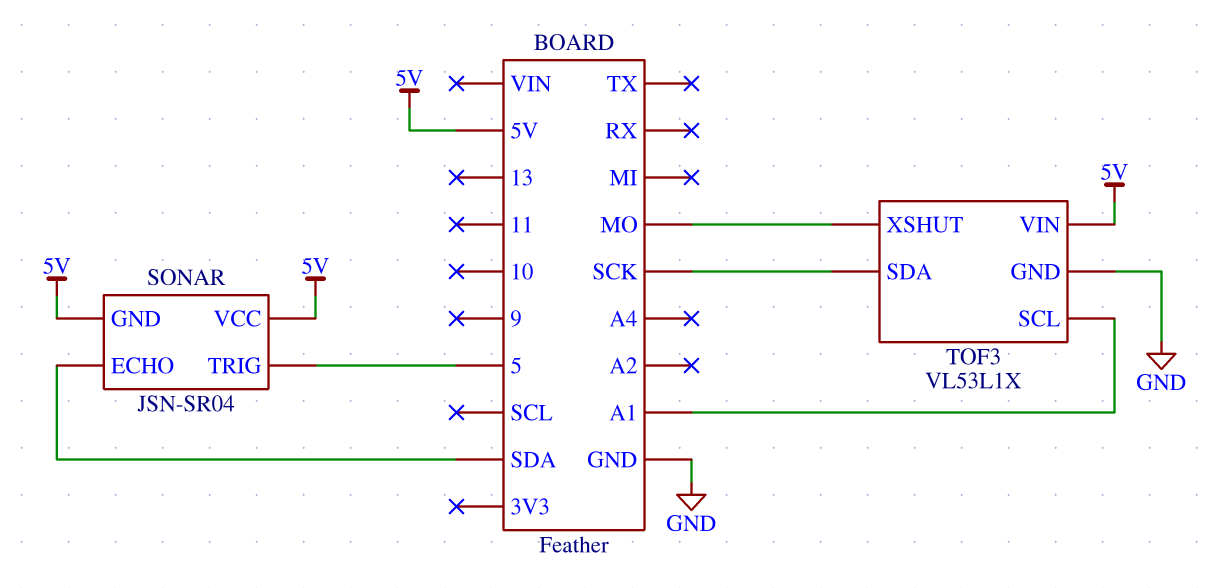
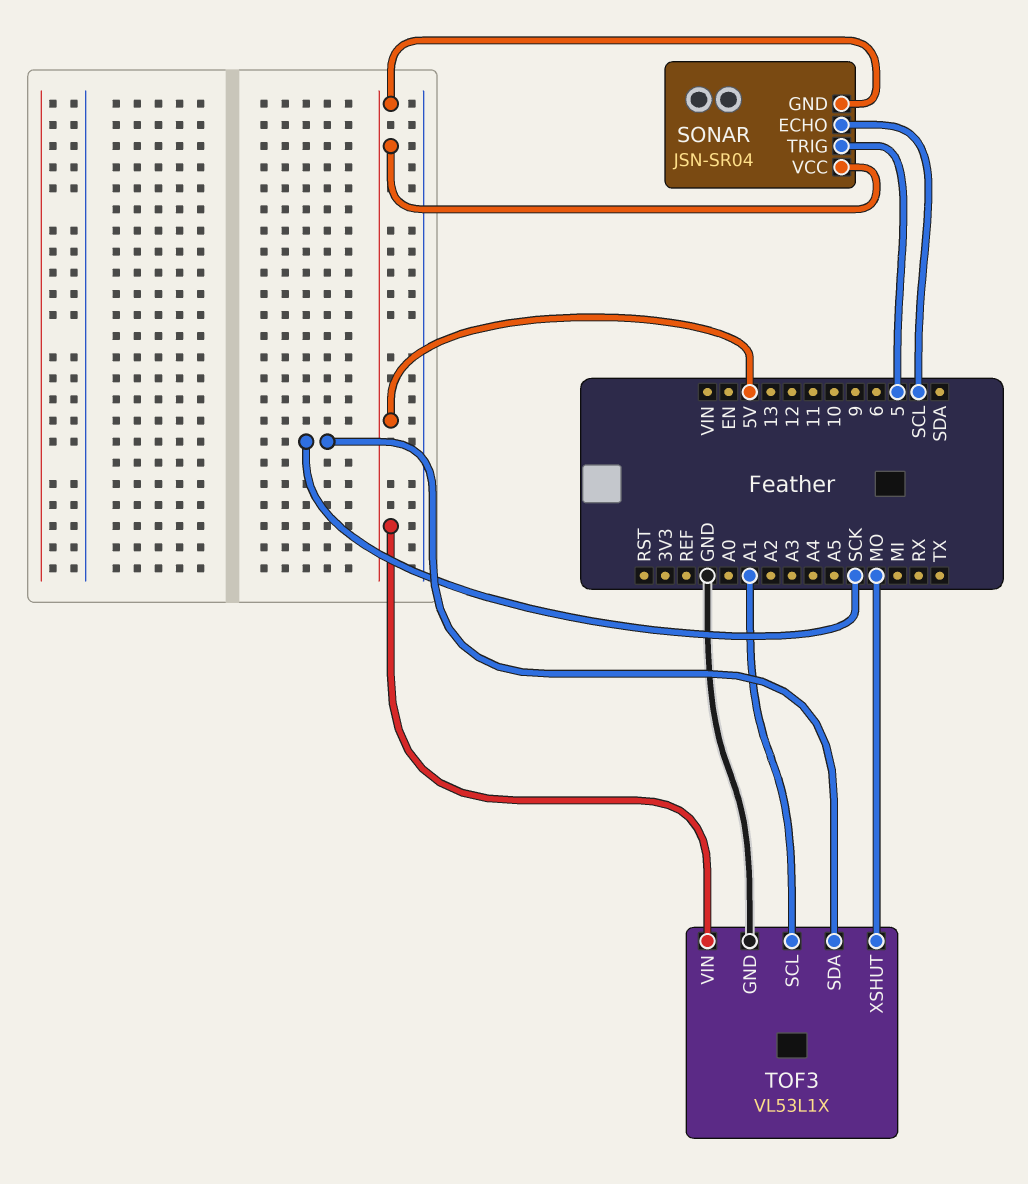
SONAR pin ECHO: SDA -> SCL

